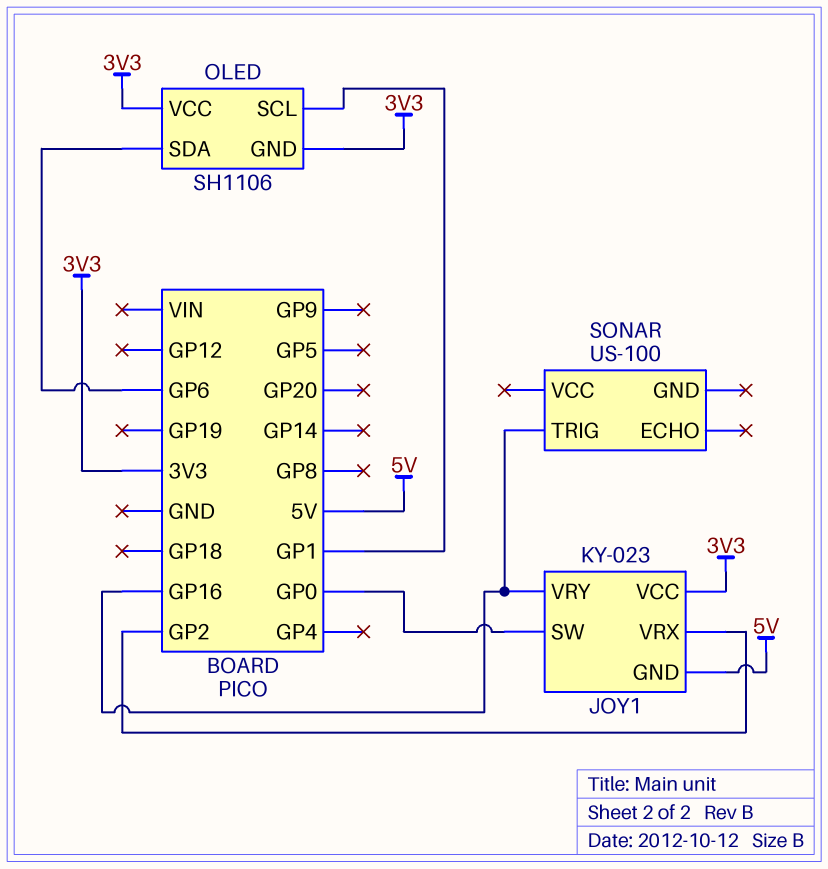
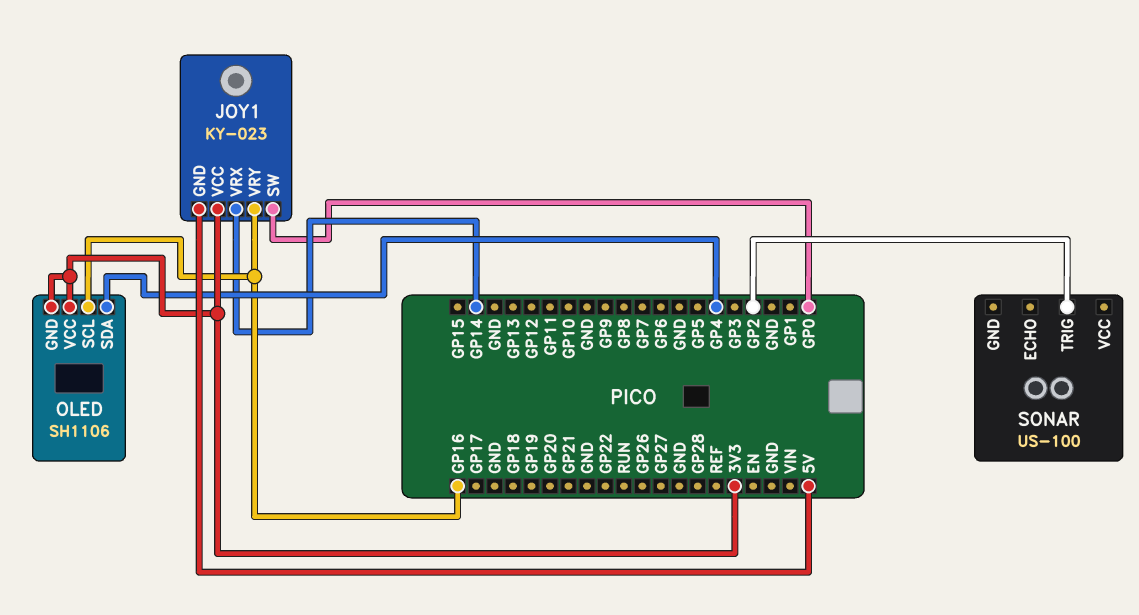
JOY1 pin VRX: GP2 -> GP14
OLED pin SCL: GP1 -> GP16
OLED pin SDA: GP6 -> GP4
SONAR pin TRIG: GP16 -> GP2

